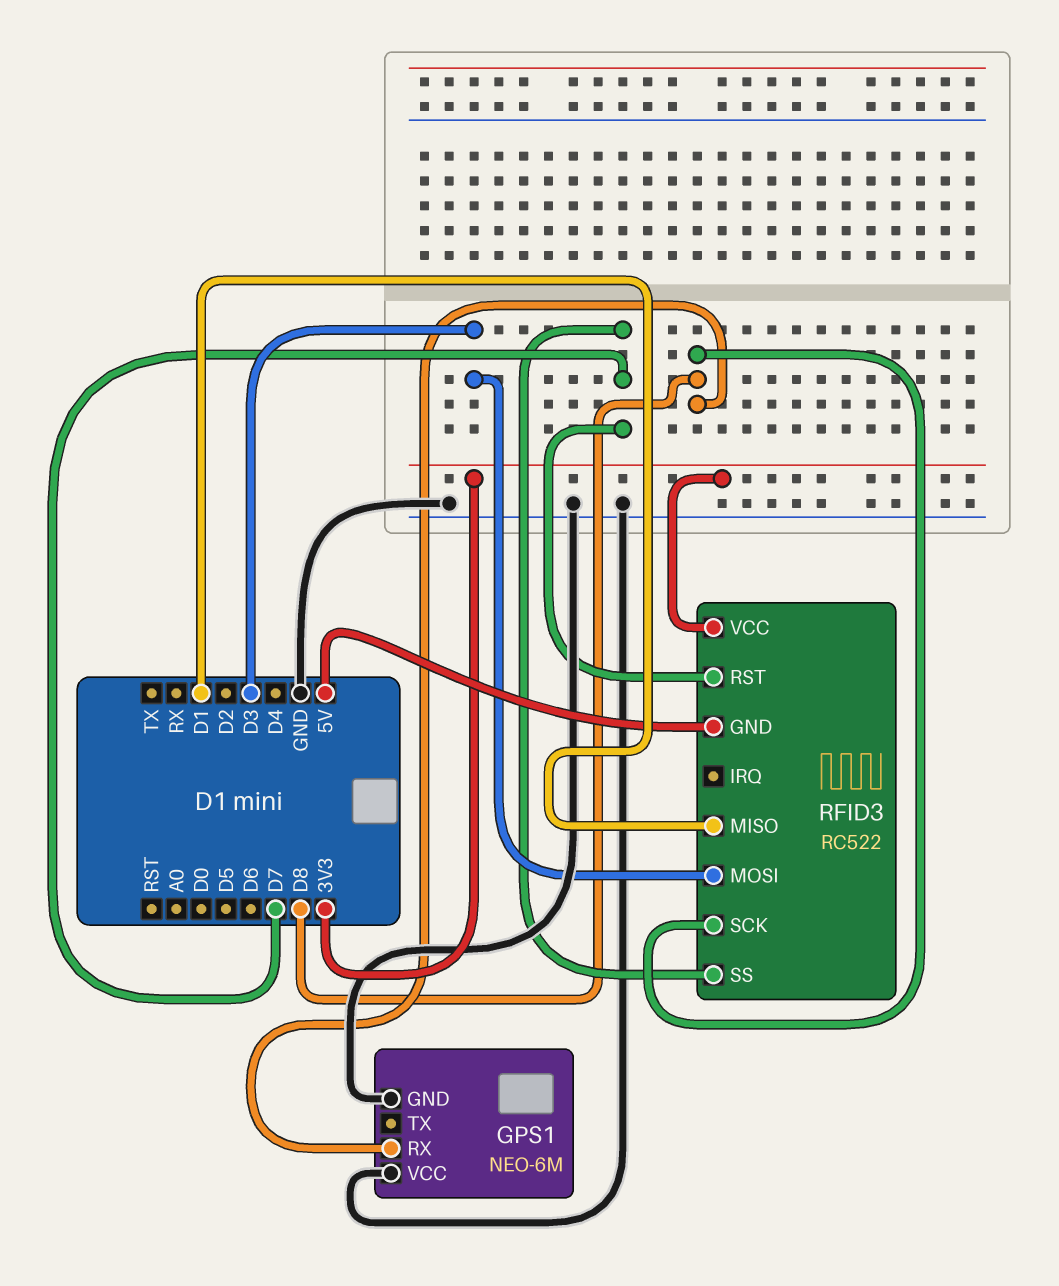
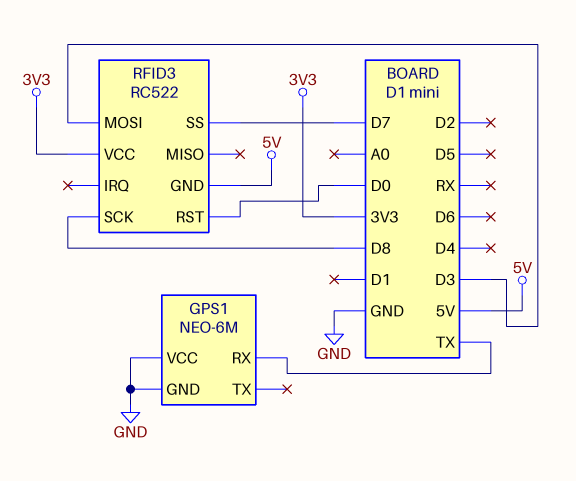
GPS1 pin RX: D8 -> TX
RFID3 pin MISO: D1 -> none
RFID3 pin RST: D7 -> D0

